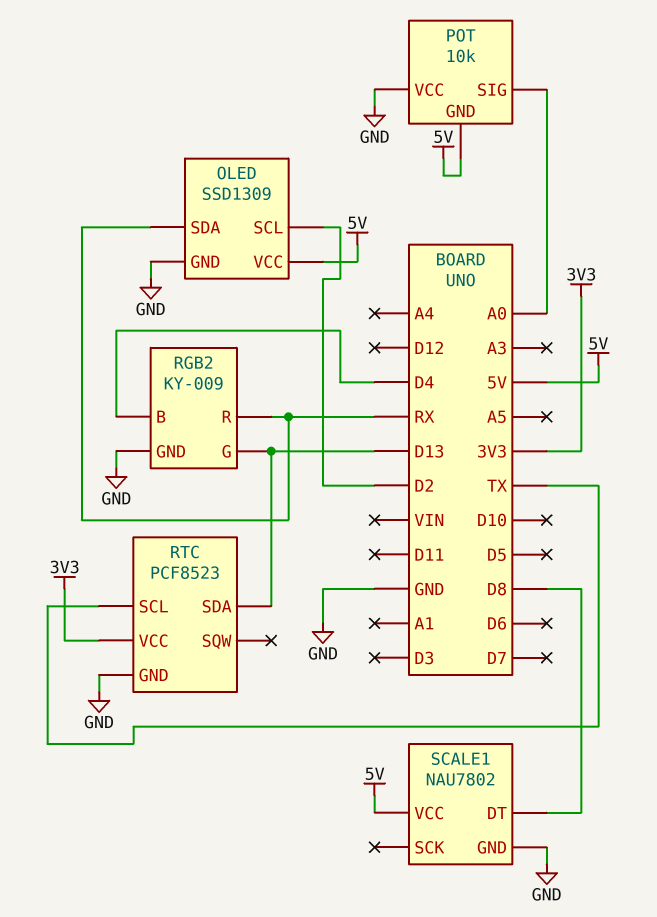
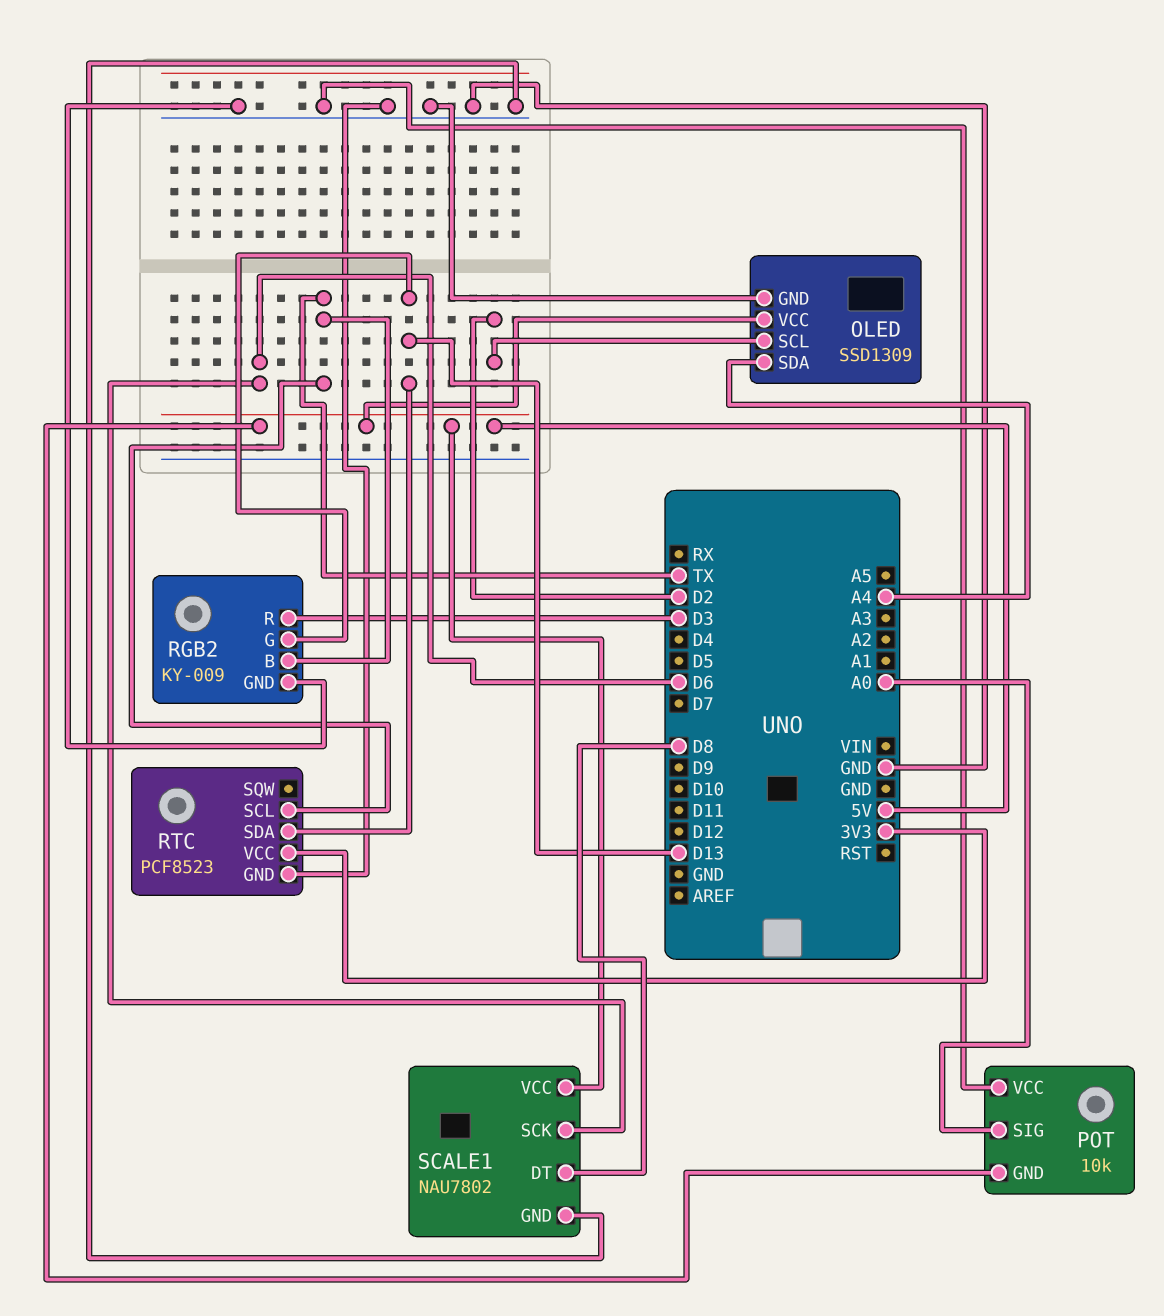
OLED pin SDA: RX -> A4
RGB2 pin B: D4 -> TX
RGB2 pin R: RX -> D3
SCALE1 pin SCK: none -> D6

